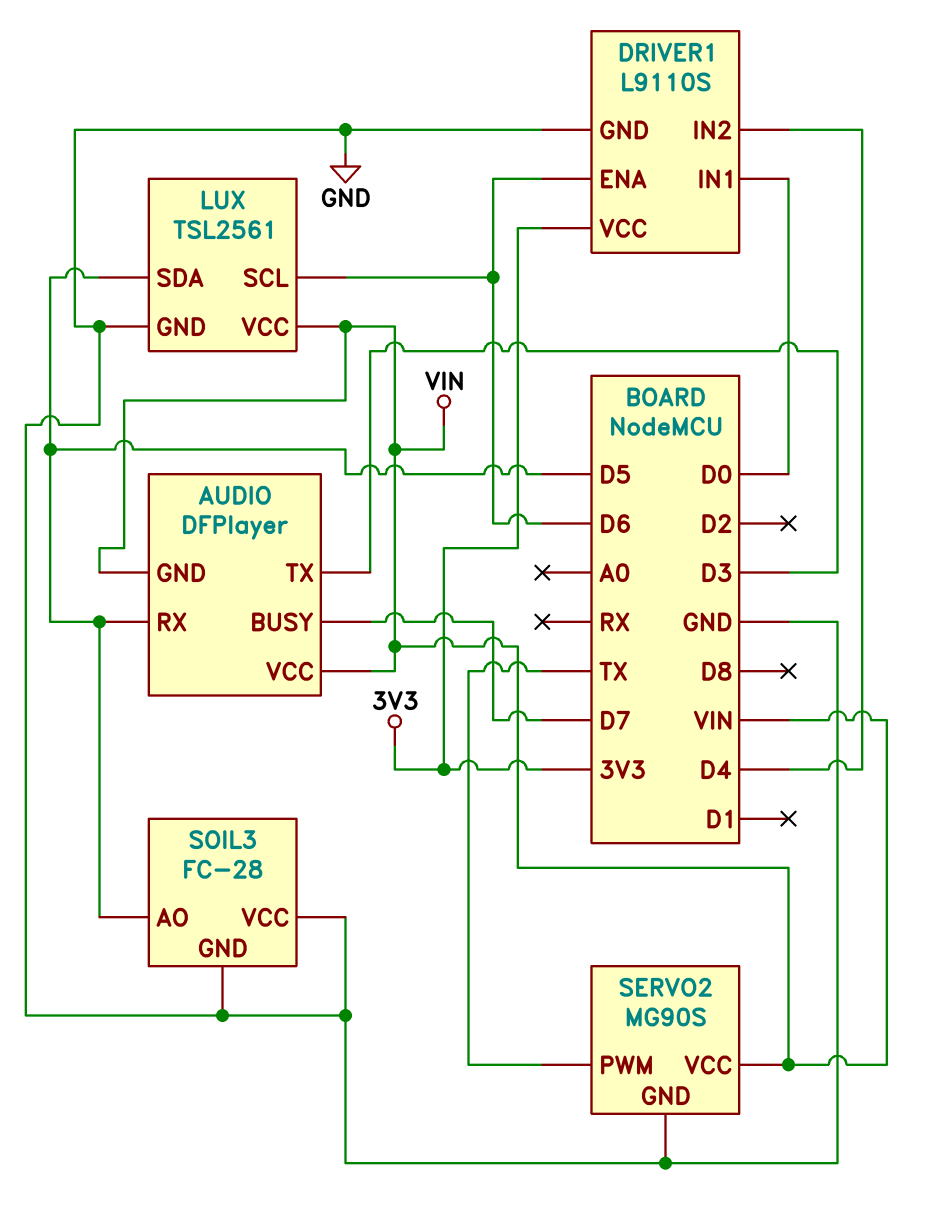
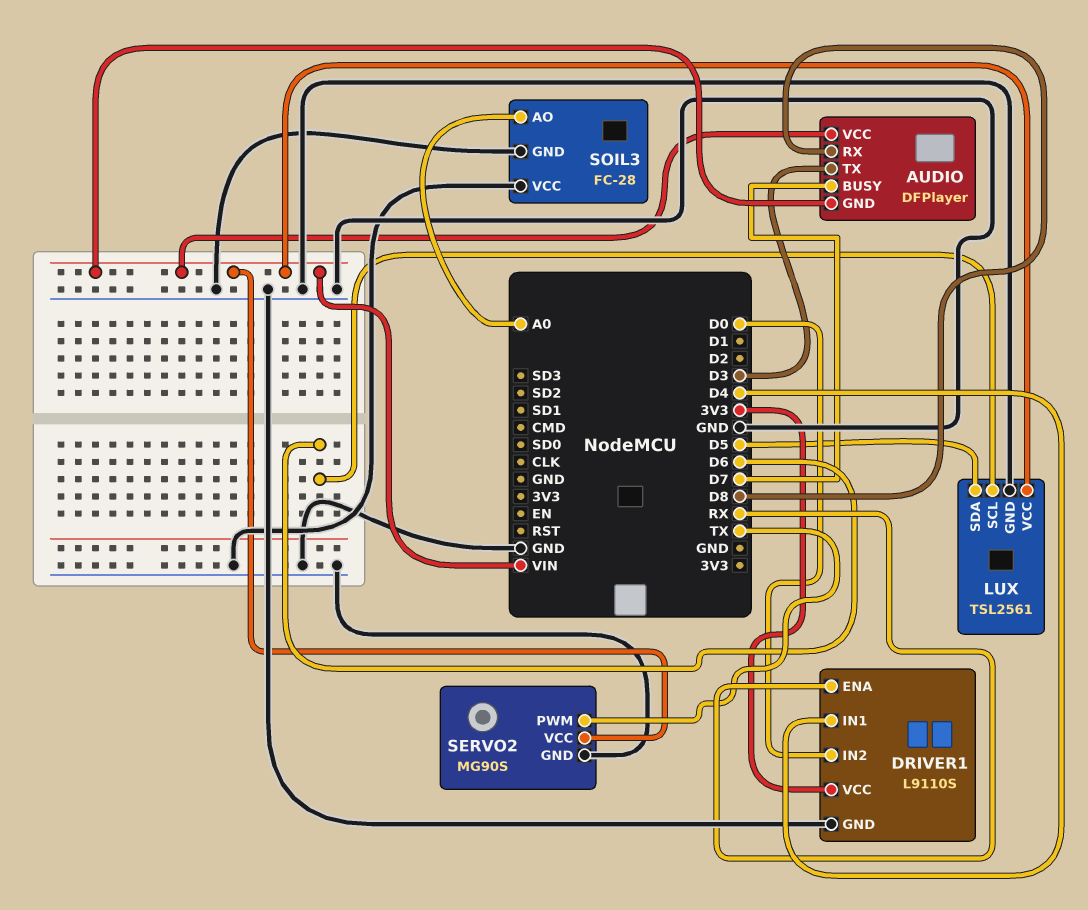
AUDIO pin RX: D5 -> D8
DRIVER1 pin ENA: D6 -> RX
DRIVER1 pin IN1: D0 -> D4
DRIVER1 pin IN2: D4 -> D0
SOIL3 pin AO: D5 -> A0

